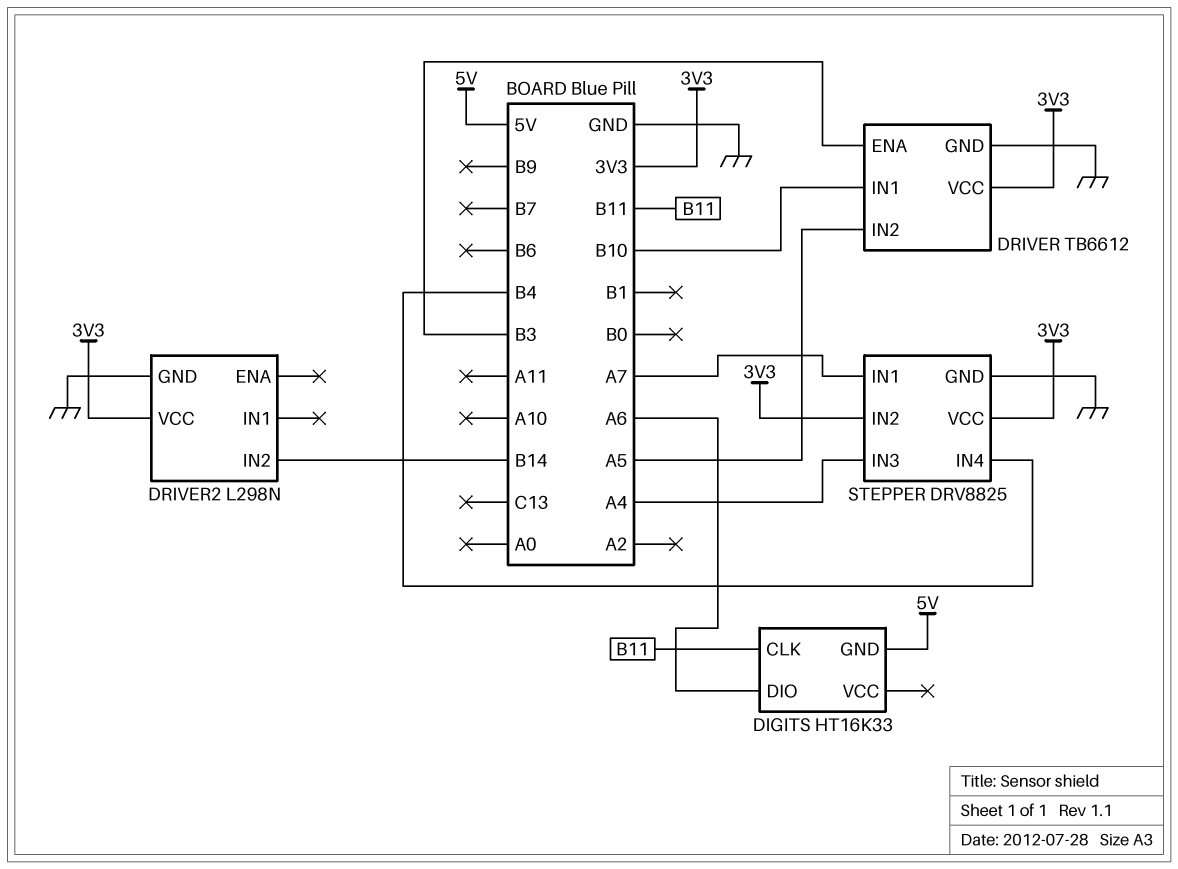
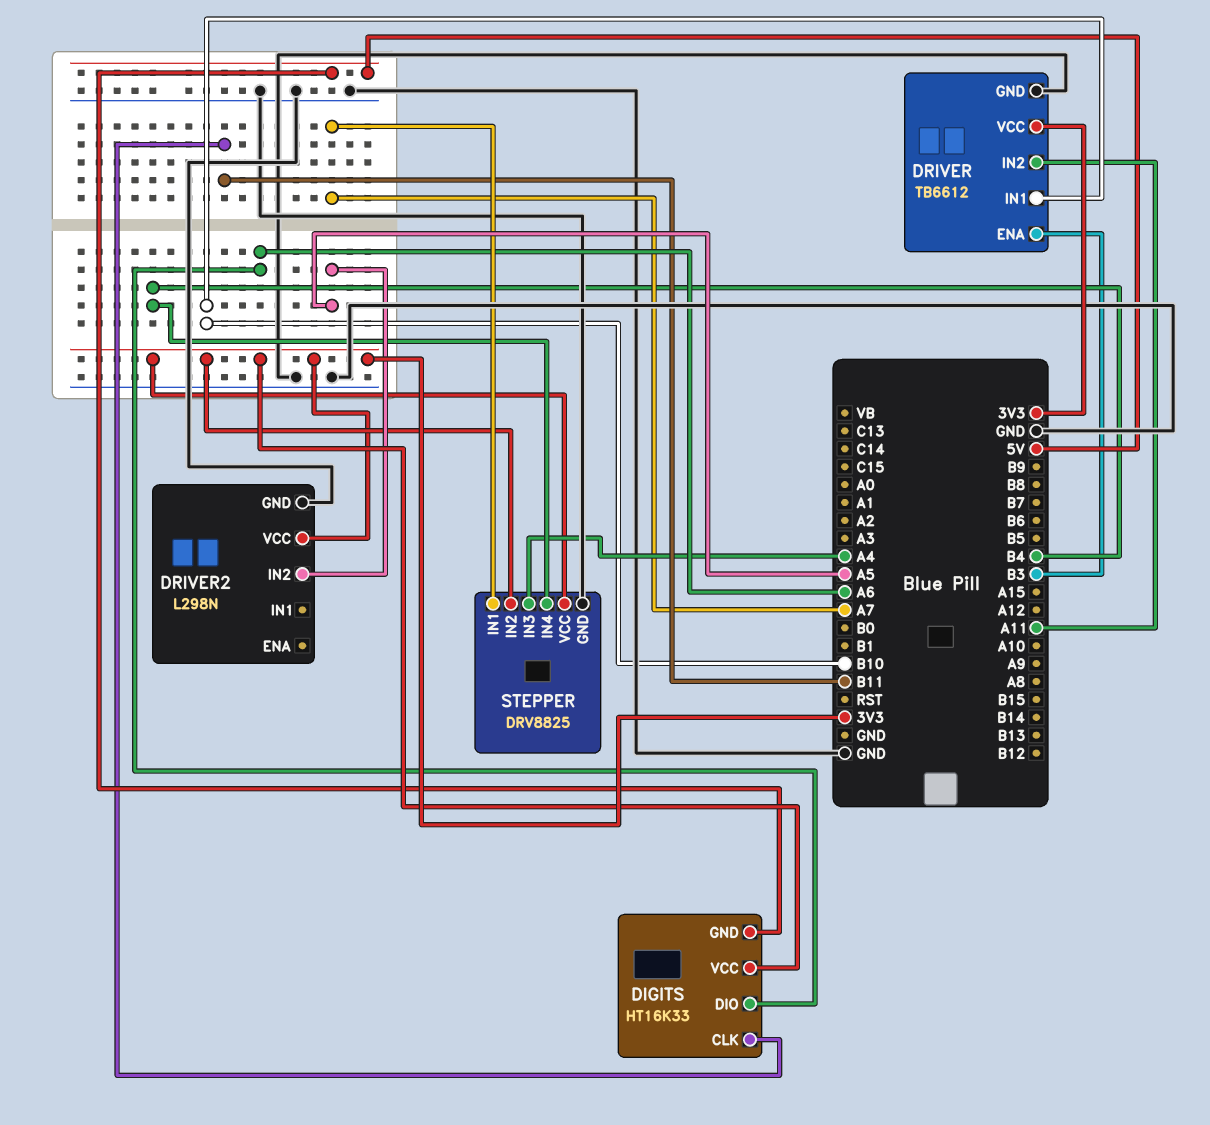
DIGITS pin VCC: none -> 3V3
DRIVER pin IN2: A5 -> A11
DRIVER2 pin IN2: B14 -> A5

